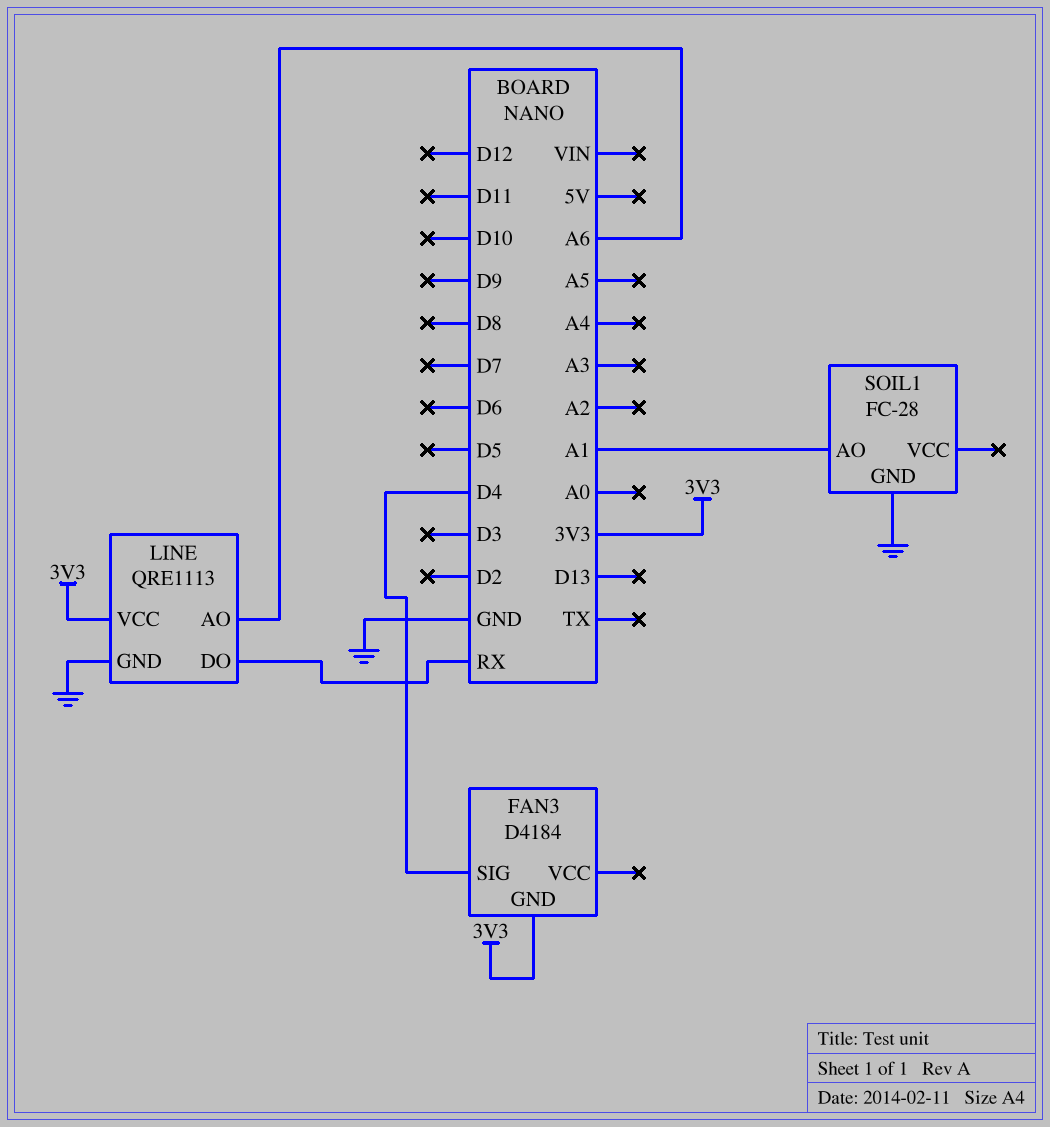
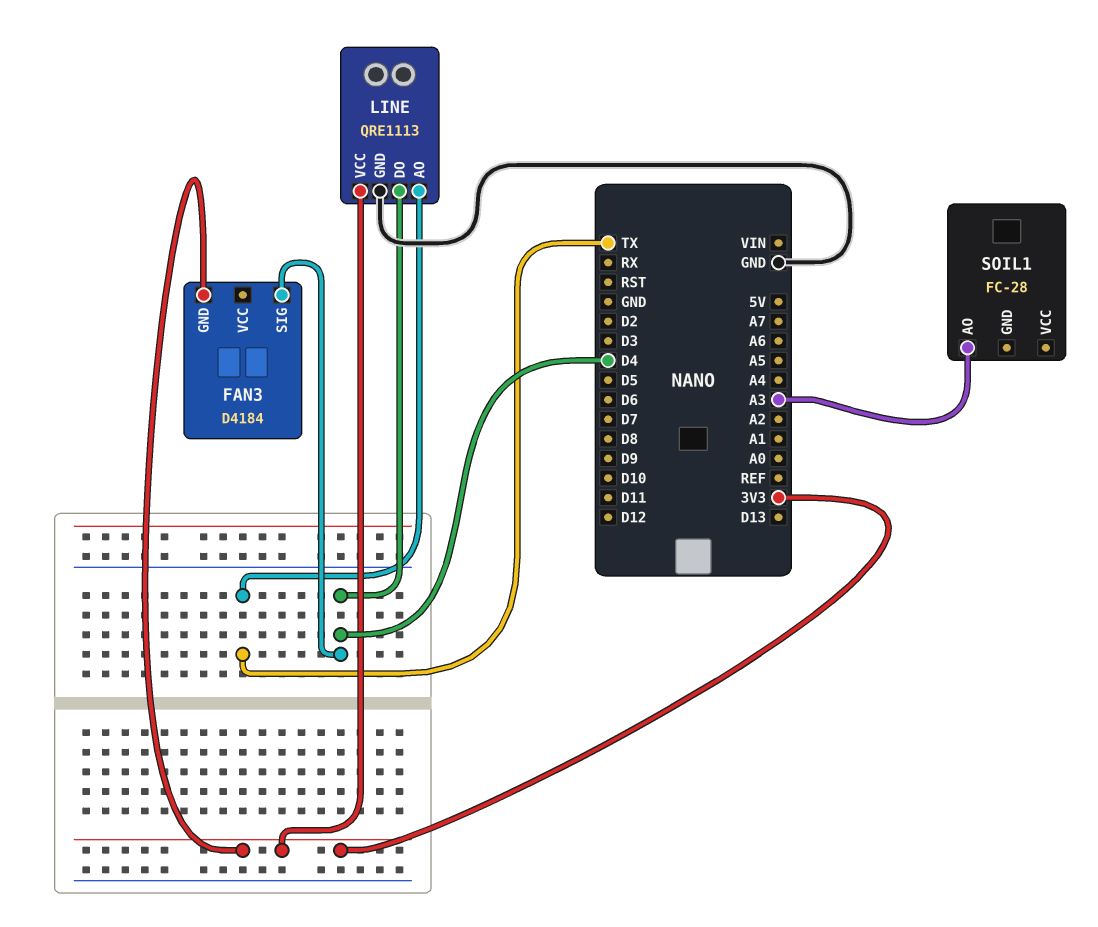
LINE pin AO: A6 -> TX
LINE pin DO: RX -> D4
SOIL1 pin AO: A1 -> A3
SOIL1 pin GND: GND -> none

